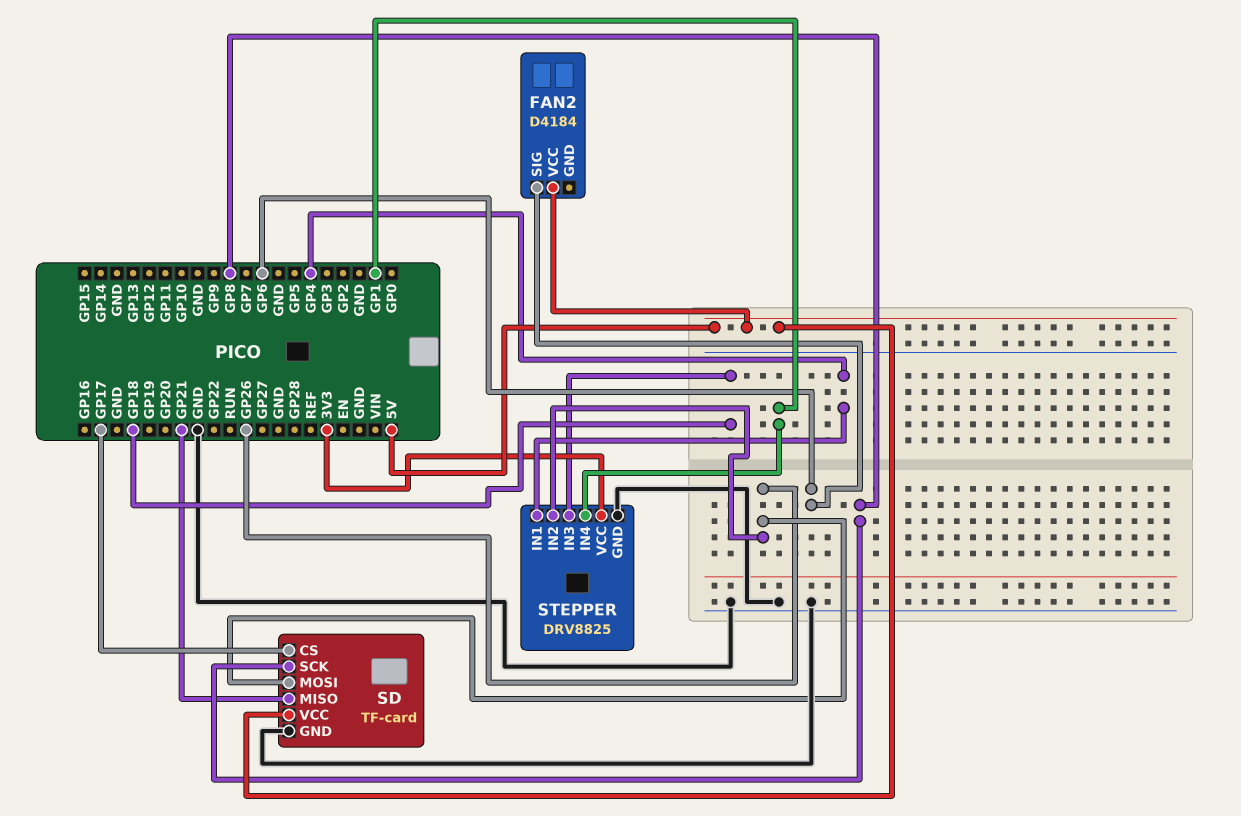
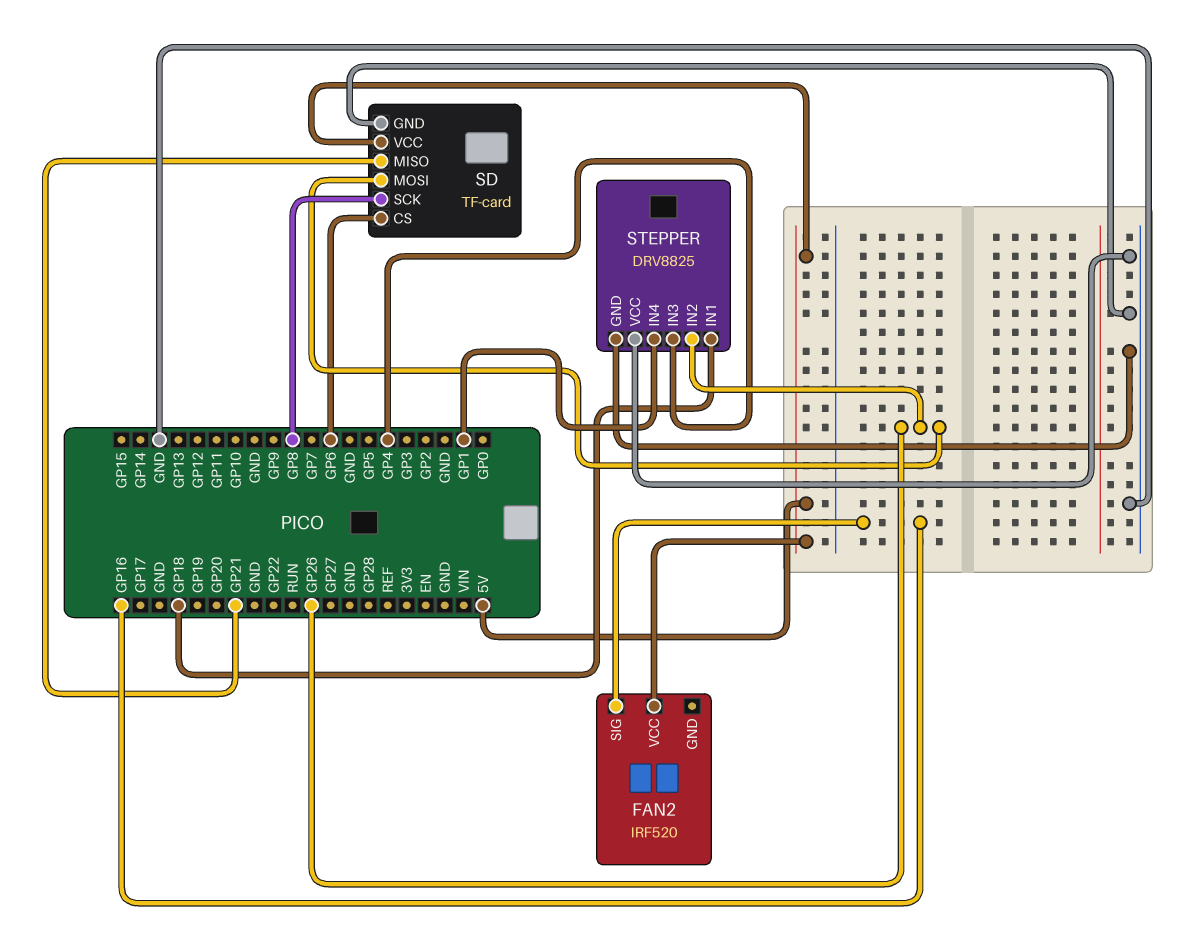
FAN2: D4184 -> IRF520
FAN2 pin SIG: GP6 -> GP16
SD pin CS: GP17 -> GP6
STEPPER pin IN1: GP4 -> GP18
STEPPER pin IN3: GP18 -> GP4
STEPPER pin VCC: 3V3 -> GND

